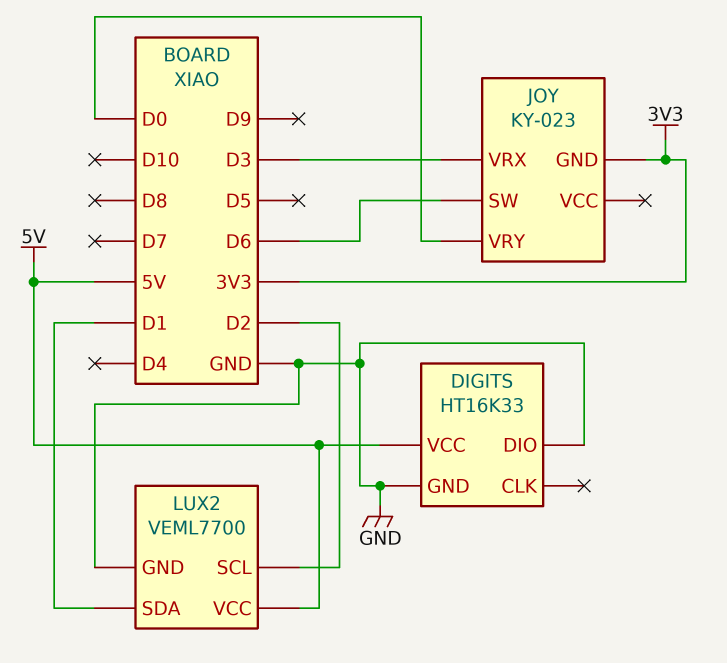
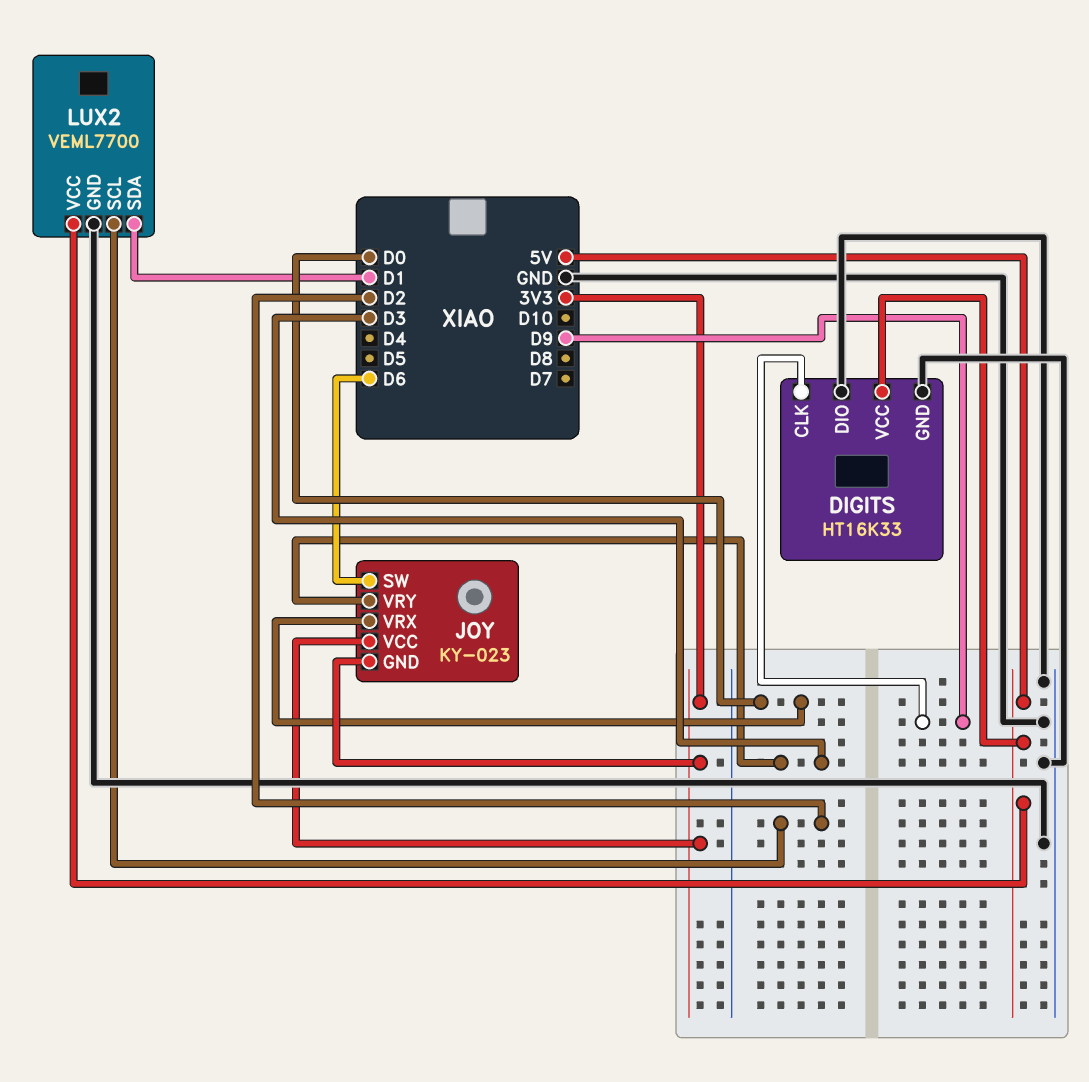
DIGITS pin CLK: none -> D9
JOY pin VCC: none -> 3V3
JOY pin VRX: D3 -> D0
JOY pin VRY: D0 -> D3

